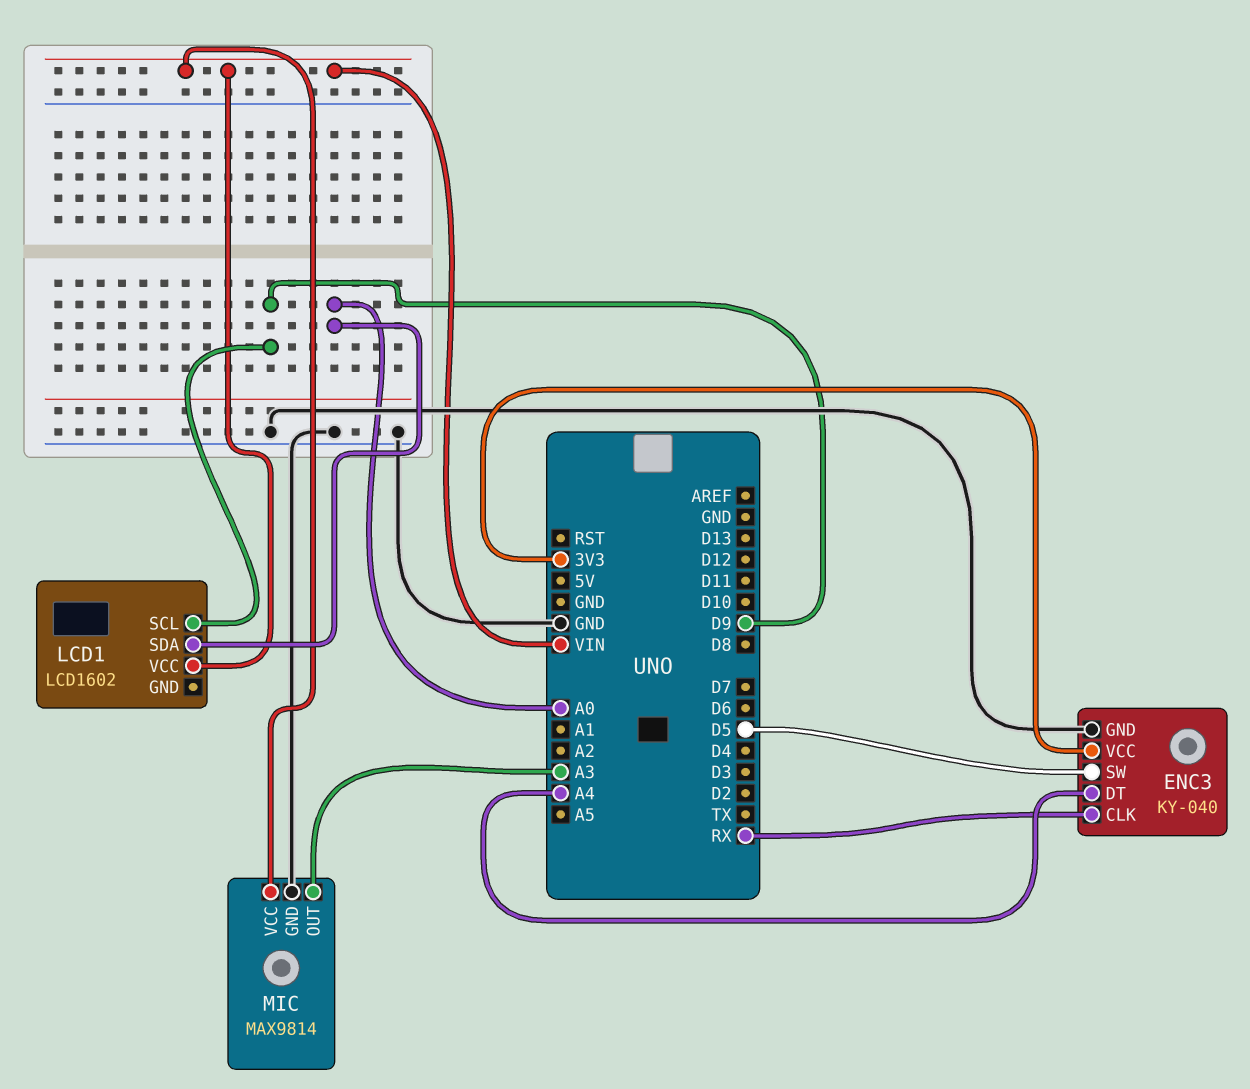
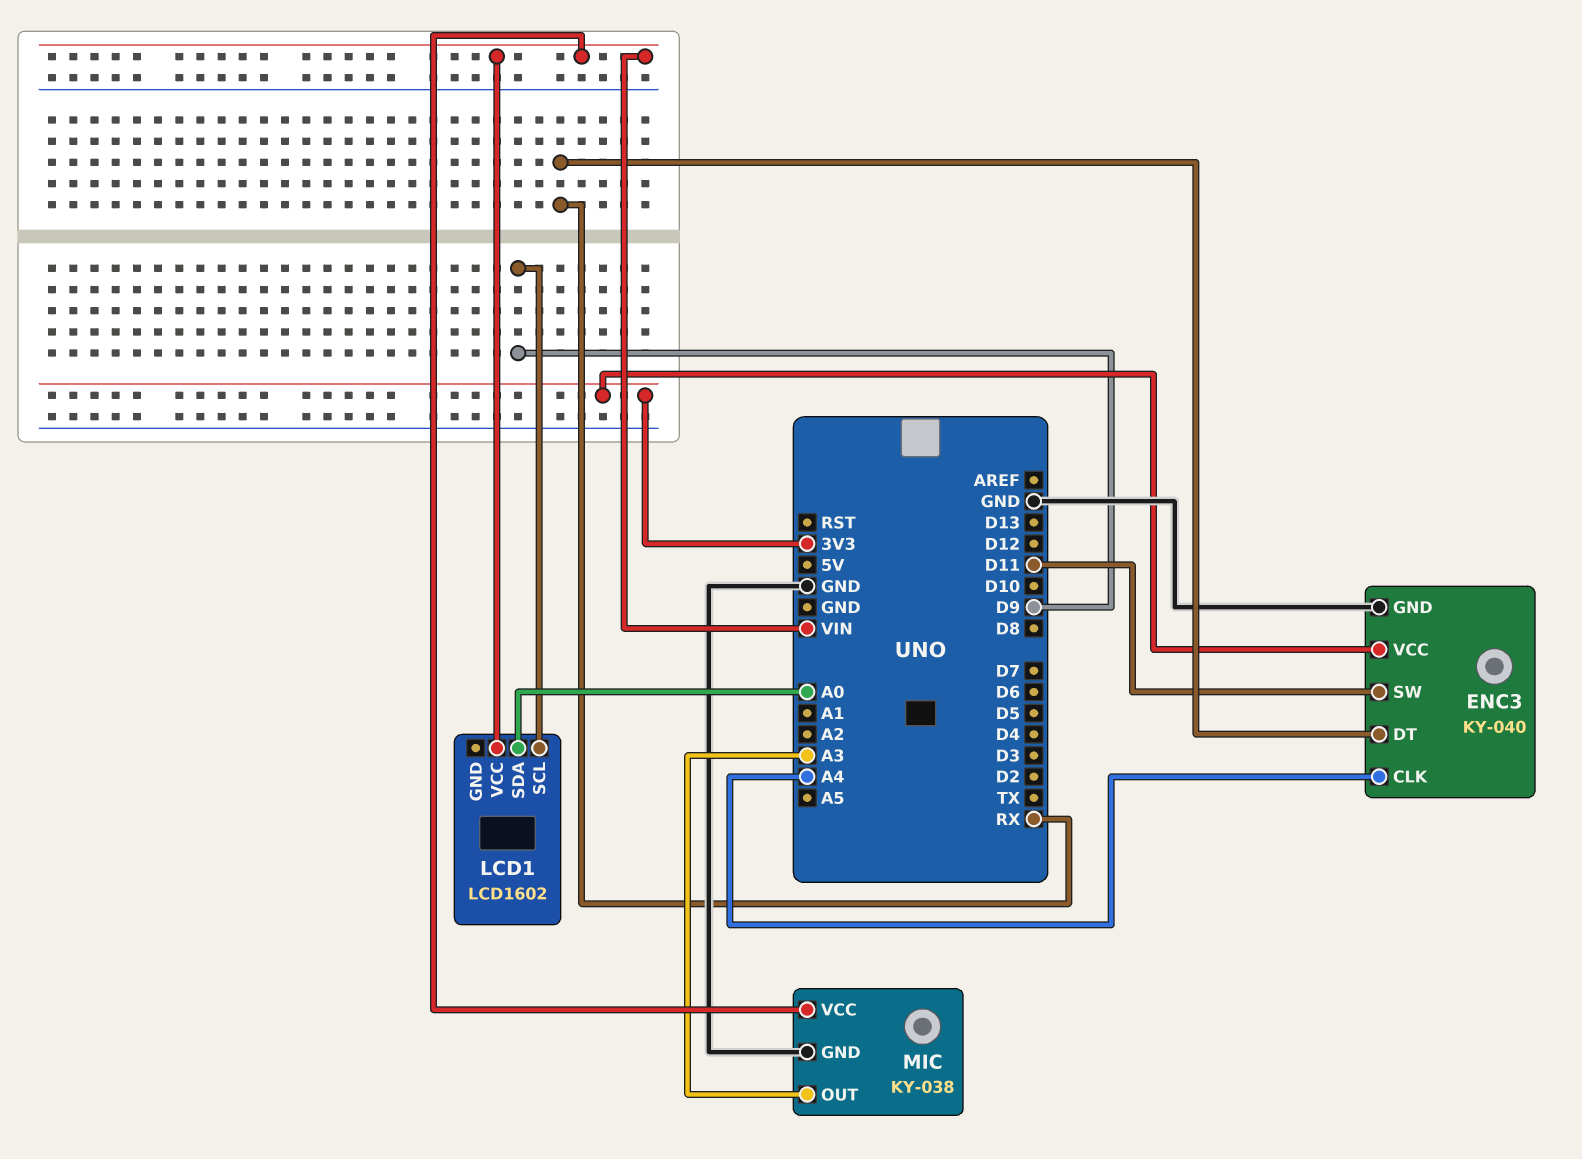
ENC3 pin CLK: RX -> A4
ENC3 pin DT: A4 -> RX
ENC3 pin SW: D5 -> D11
MIC: MAX9814 -> KY-038

